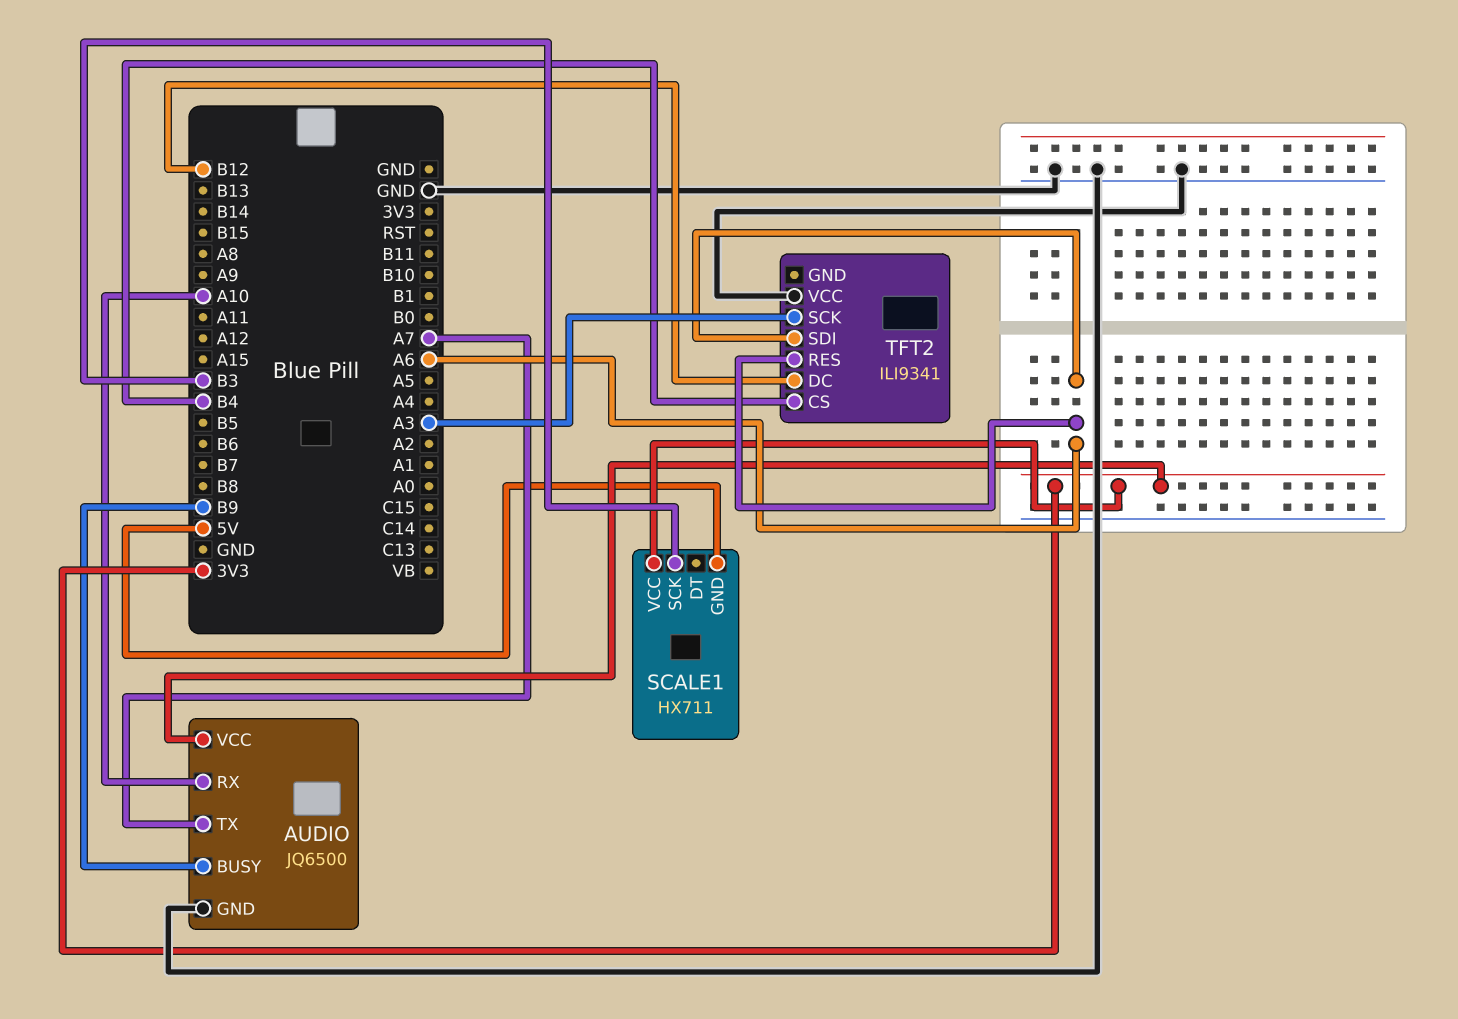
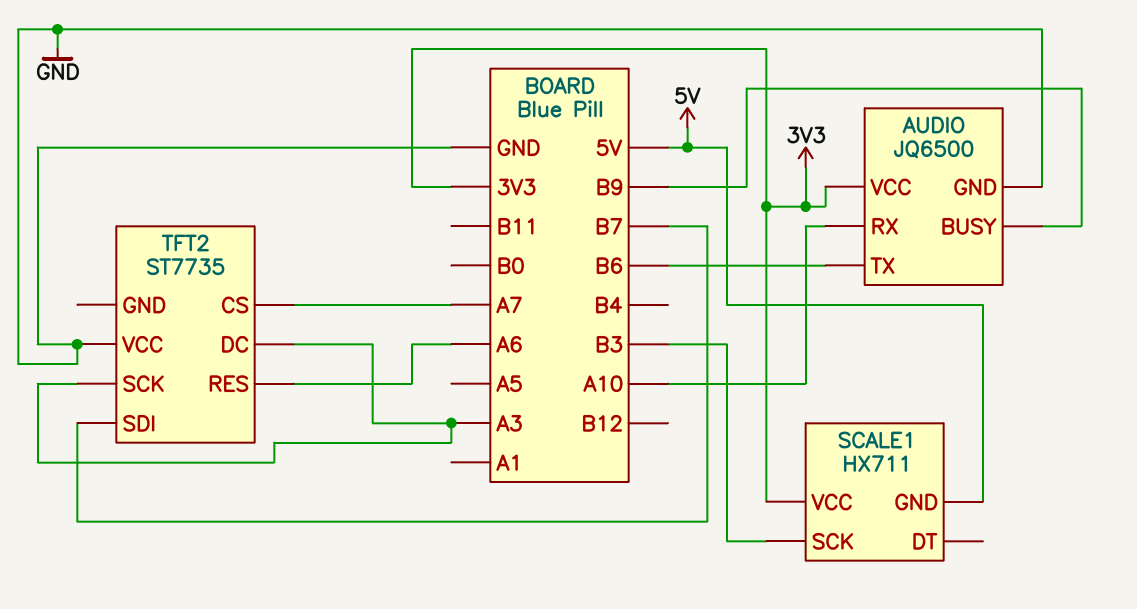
AUDIO pin TX: A7 -> B6
TFT2: ILI9341 -> ST7735
TFT2 pin CS: B4 -> A7
TFT2 pin DC: B12 -> A3
TFT2 pin SDI: A6 -> B7

